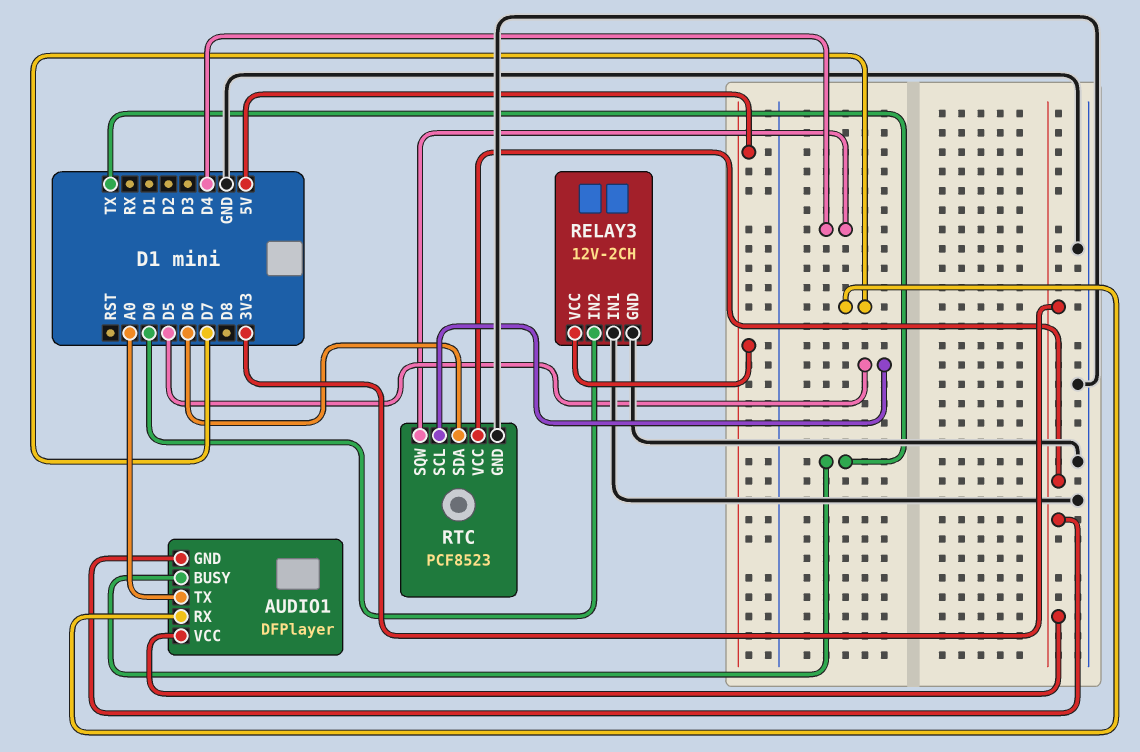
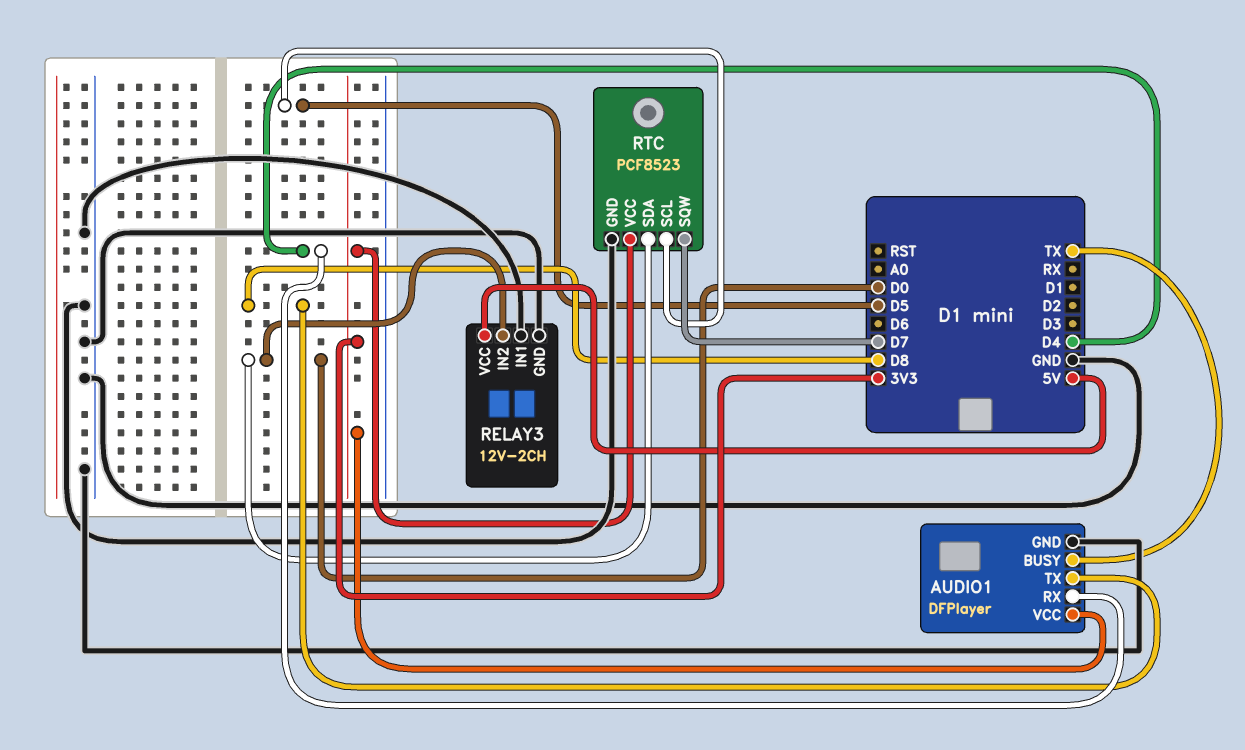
AUDIO1 pin GND: 3V3 -> GND
AUDIO1 pin RX: D7 -> D4
AUDIO1 pin TX: A0 -> D8
RTC pin SDA: D6 -> D0
RTC pin SQW: D4 -> D7

